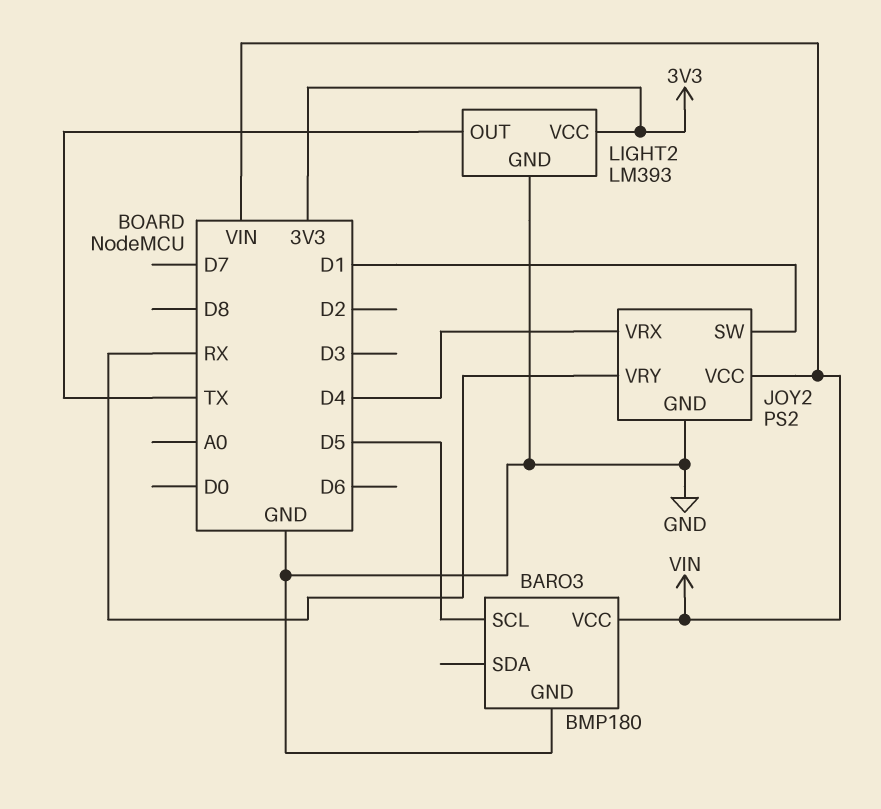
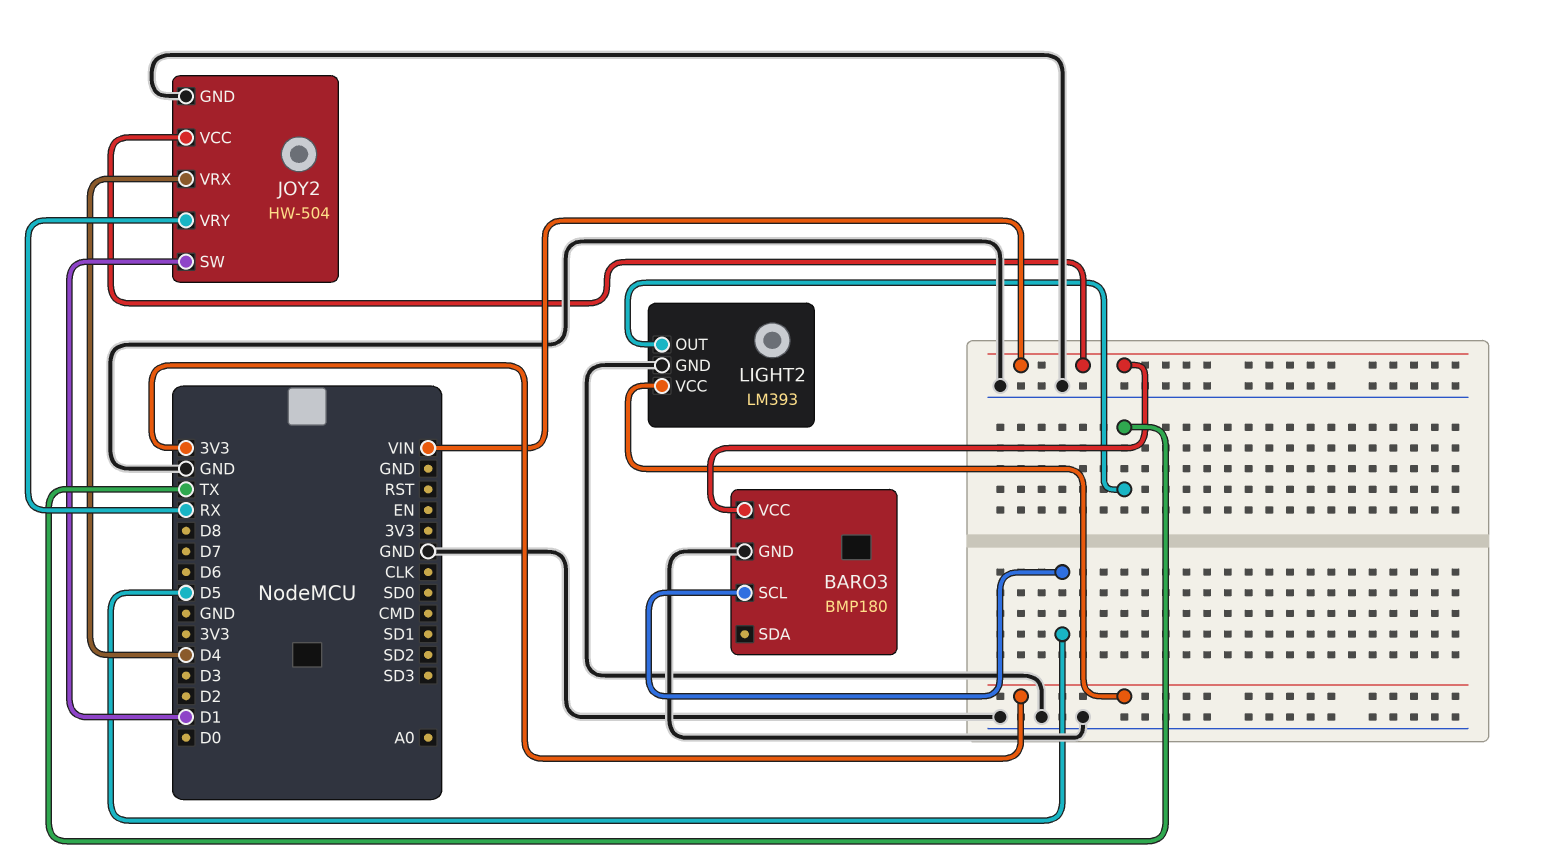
JOY2: PS2 -> HW-504

